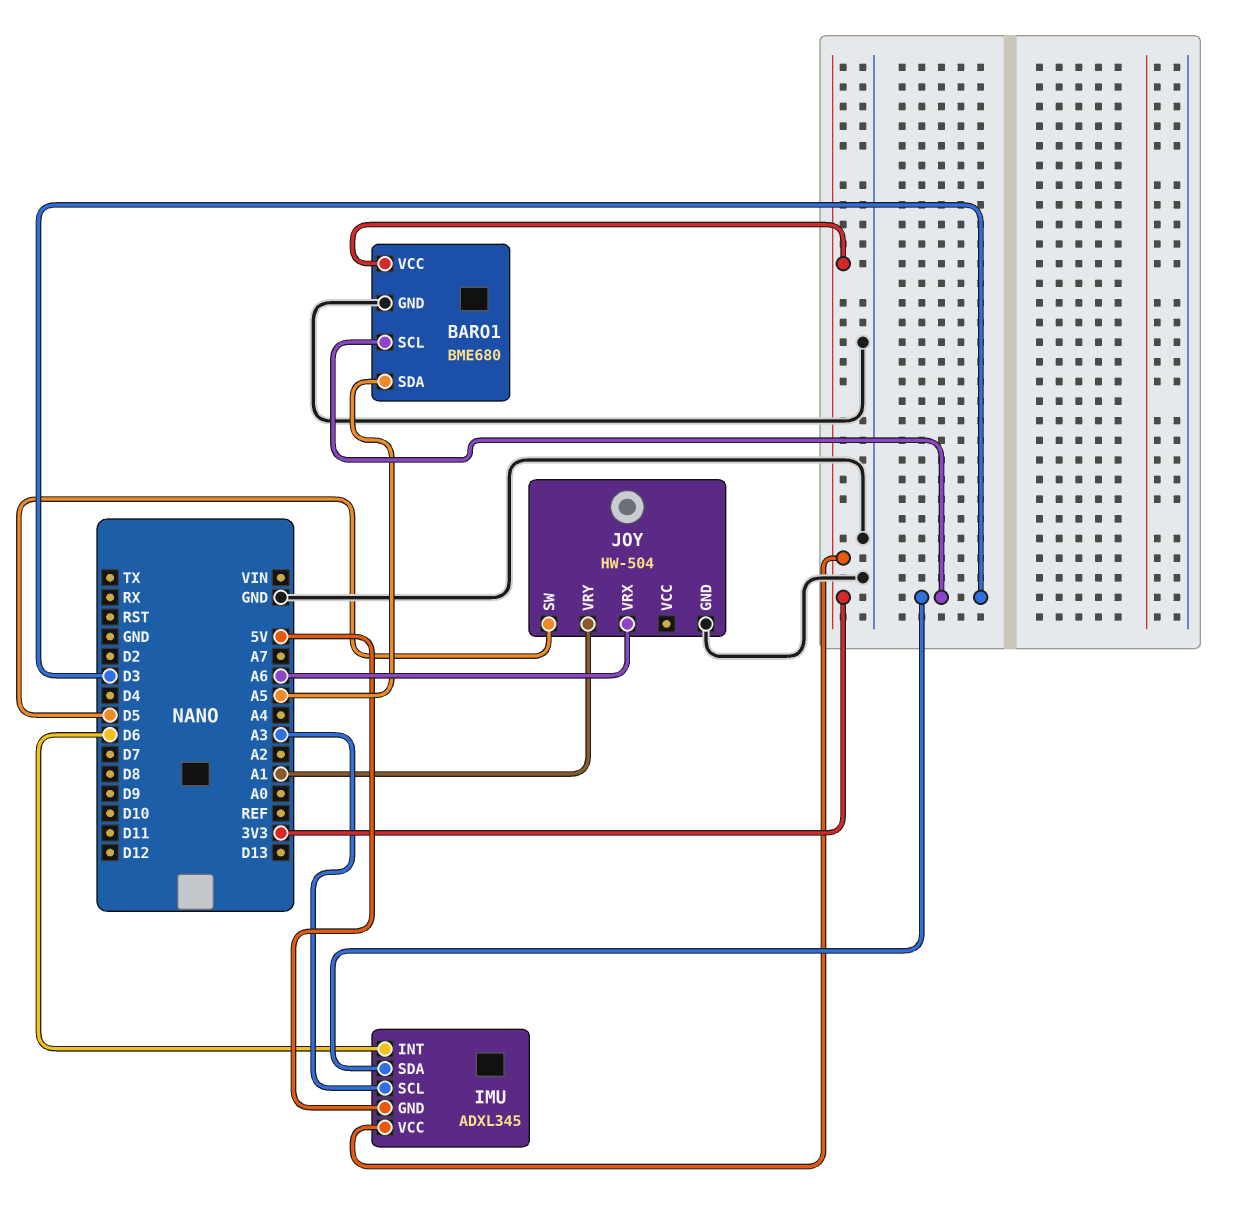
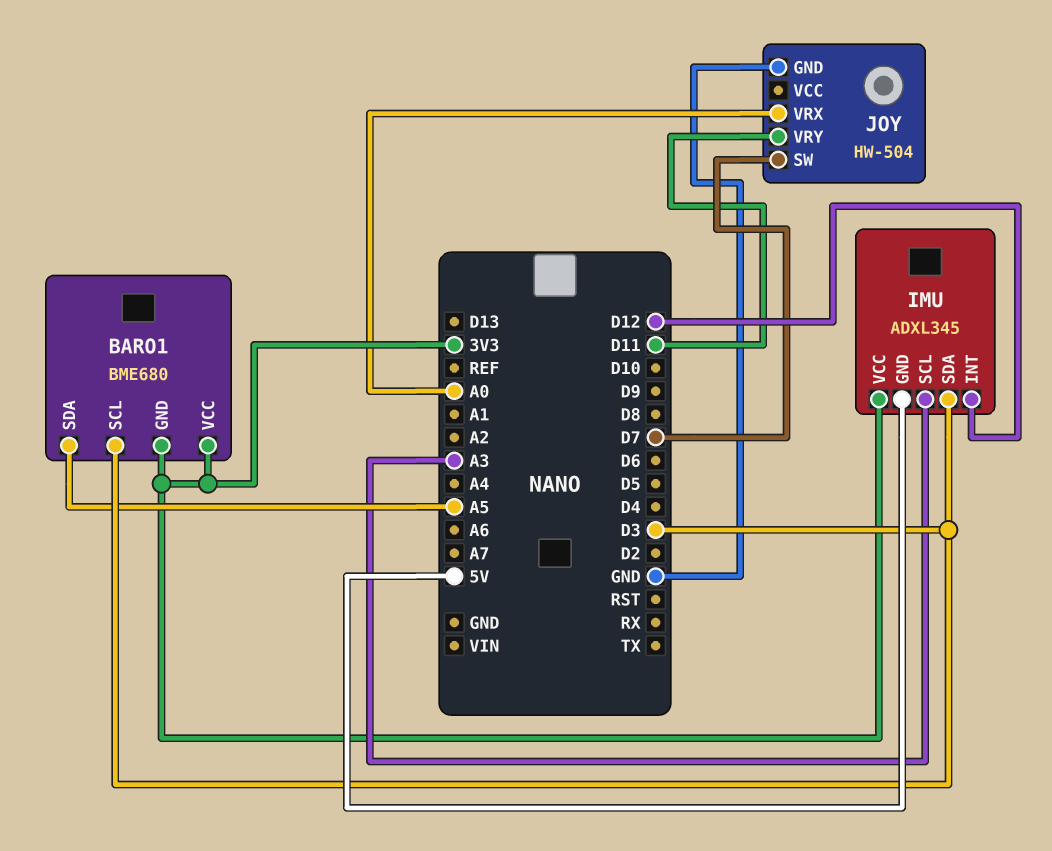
BARO1 pin GND: GND -> 3V3
IMU pin INT: D6 -> D12
JOY pin SW: D5 -> D7
JOY pin VRX: A6 -> A0
JOY pin VRY: A1 -> D11

